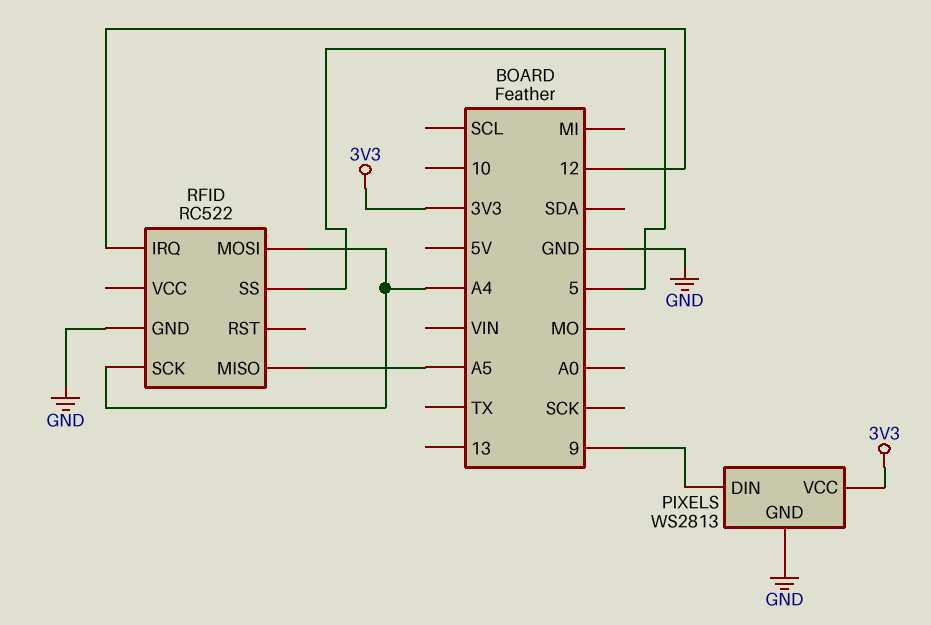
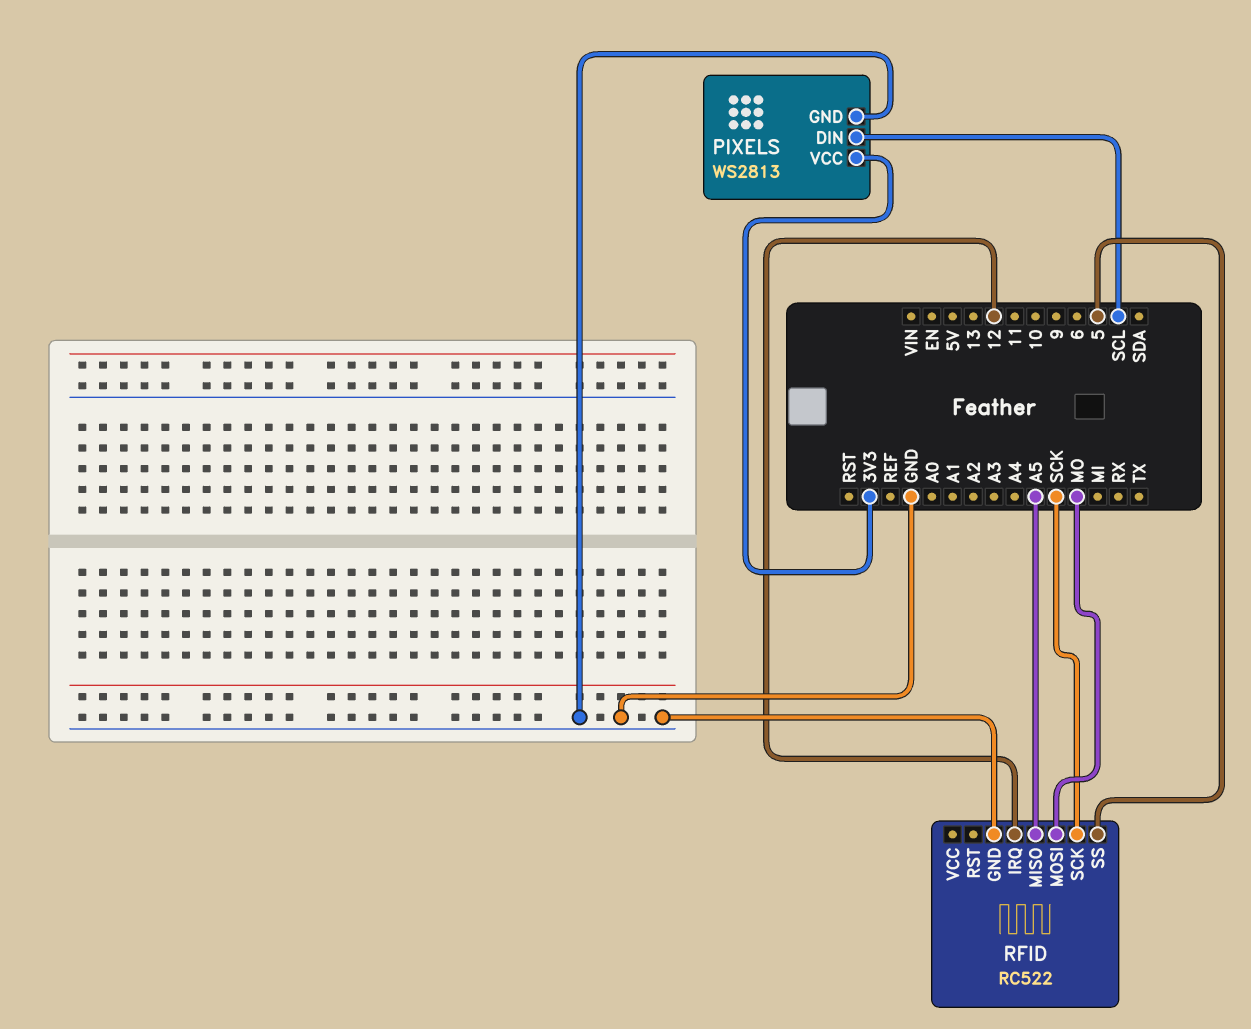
PIXELS pin DIN: 9 -> SCL
RFID pin MOSI: A4 -> MO
RFID pin SCK: A4 -> SCK

